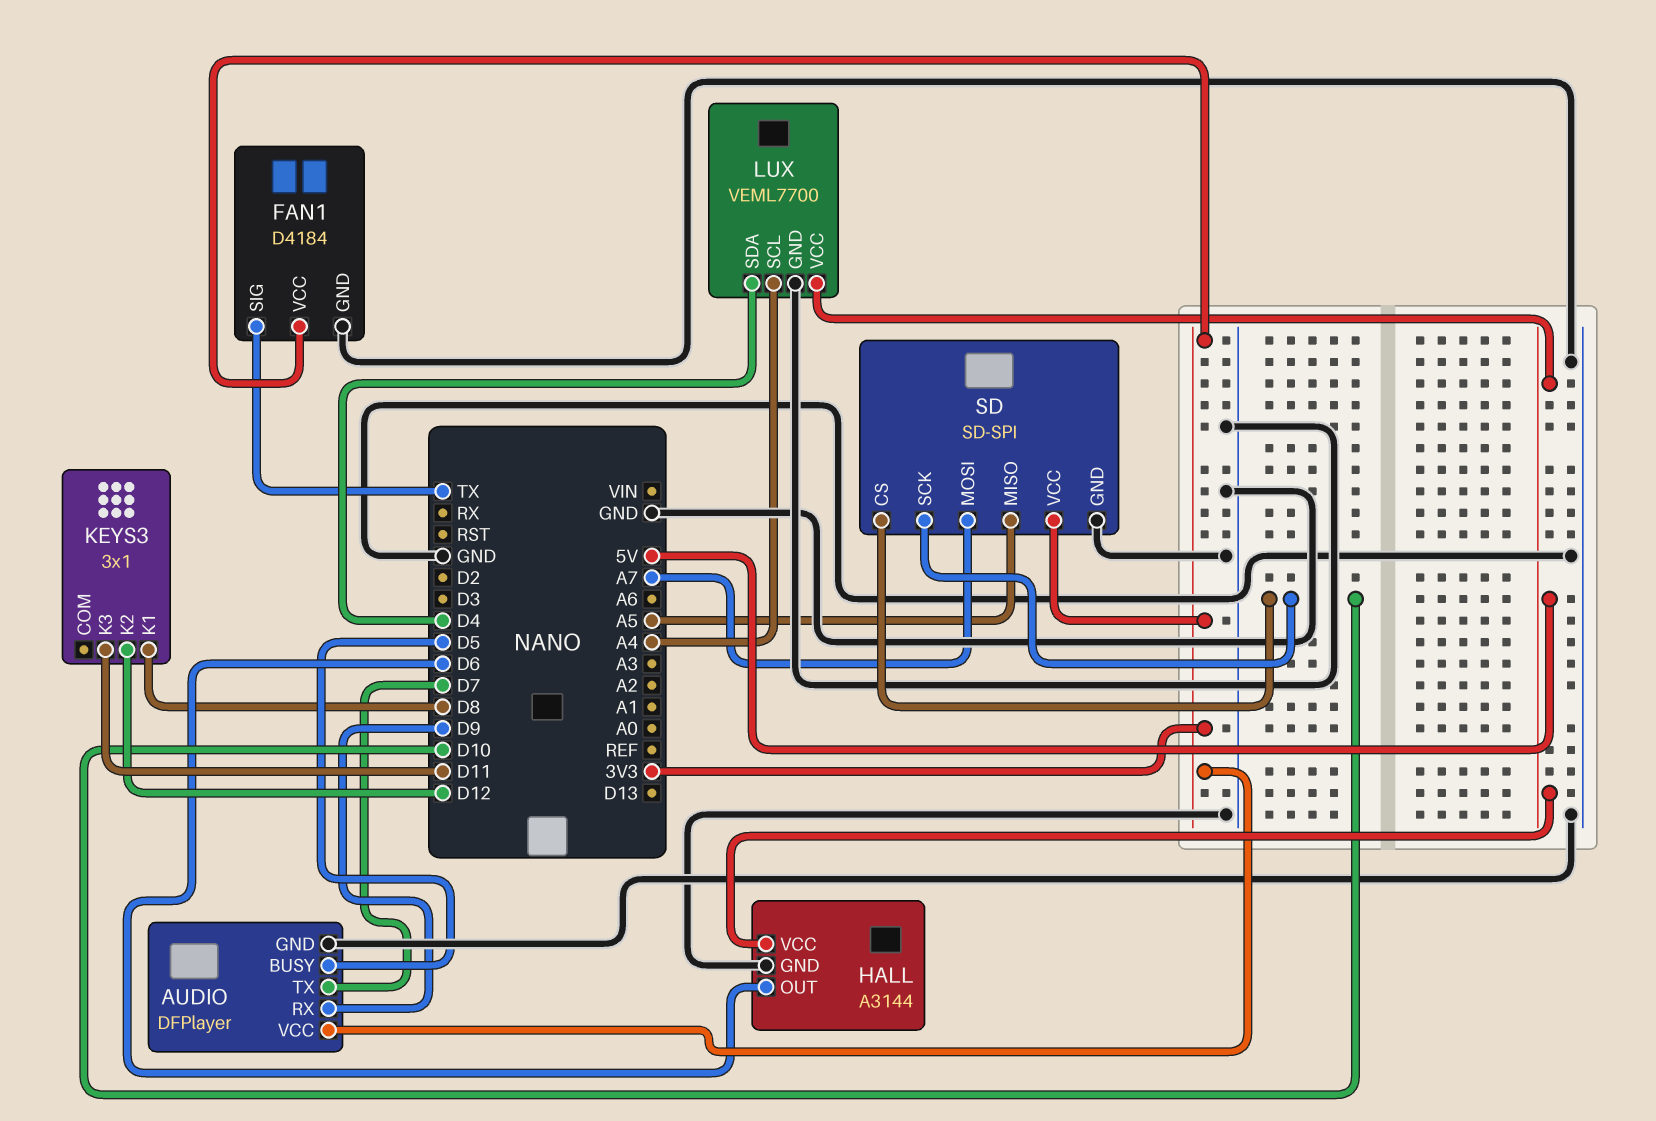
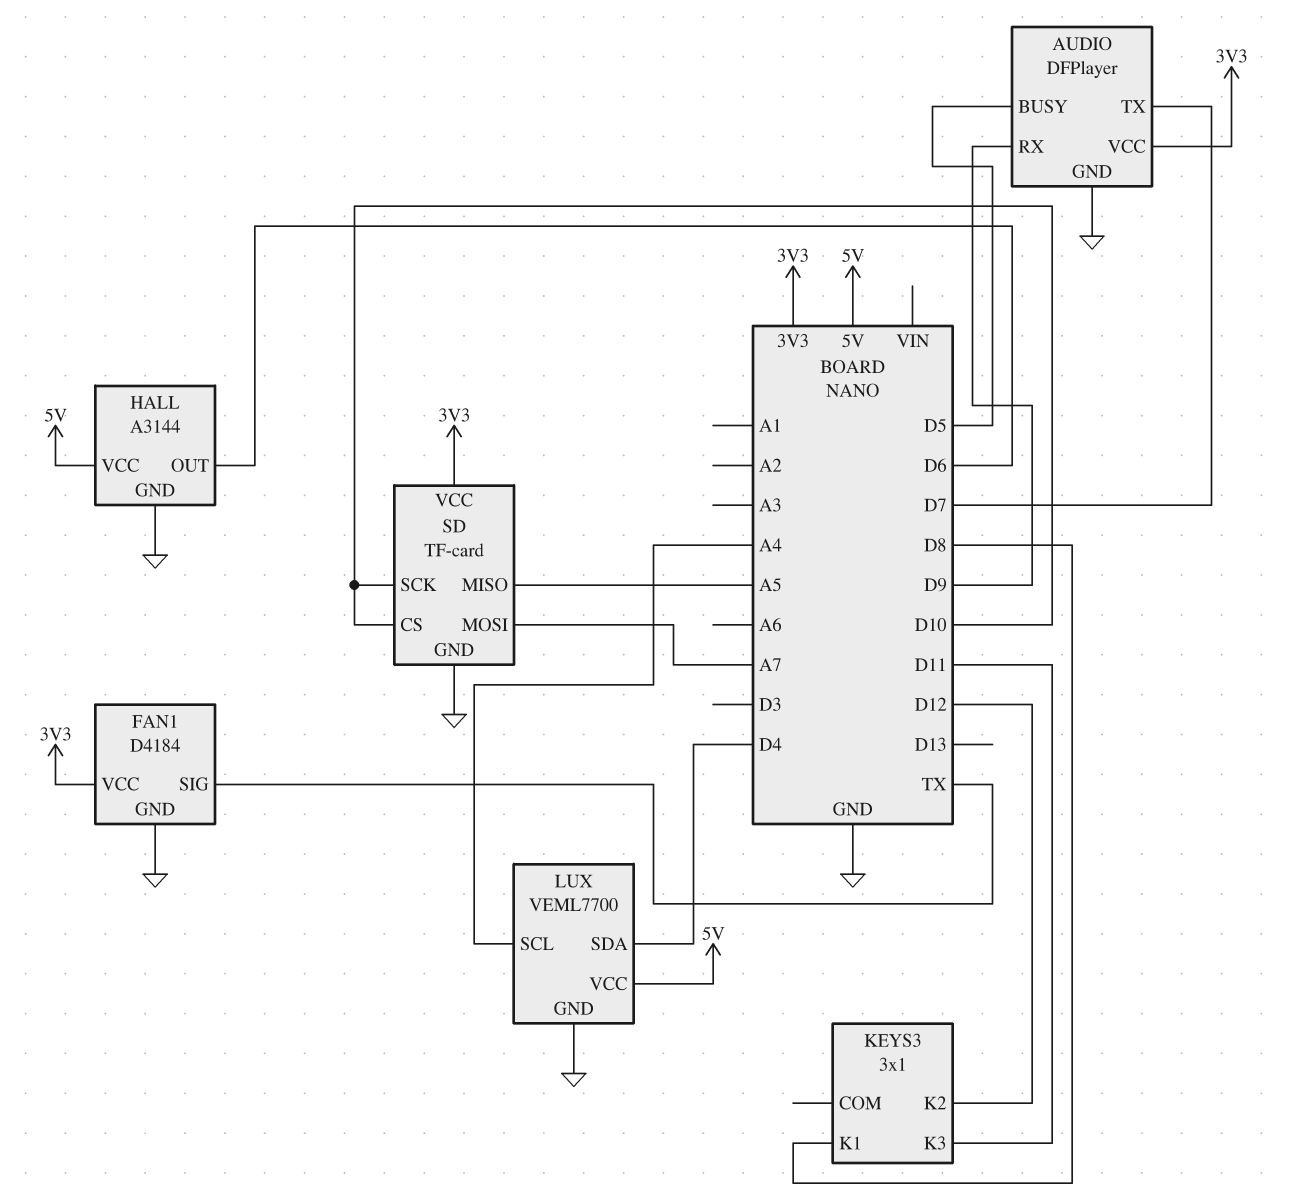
SD: SD-SPI -> TF-card

